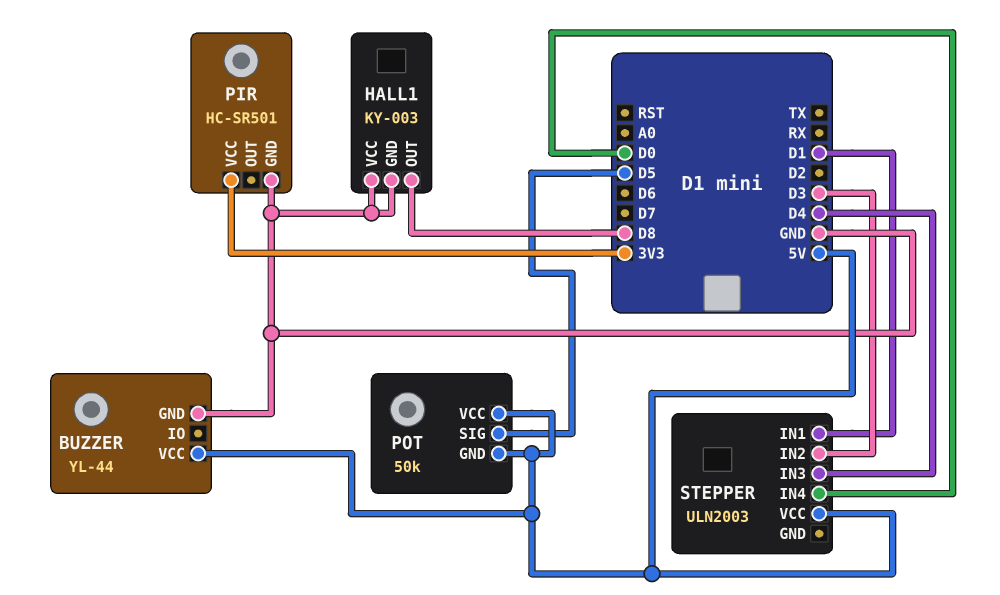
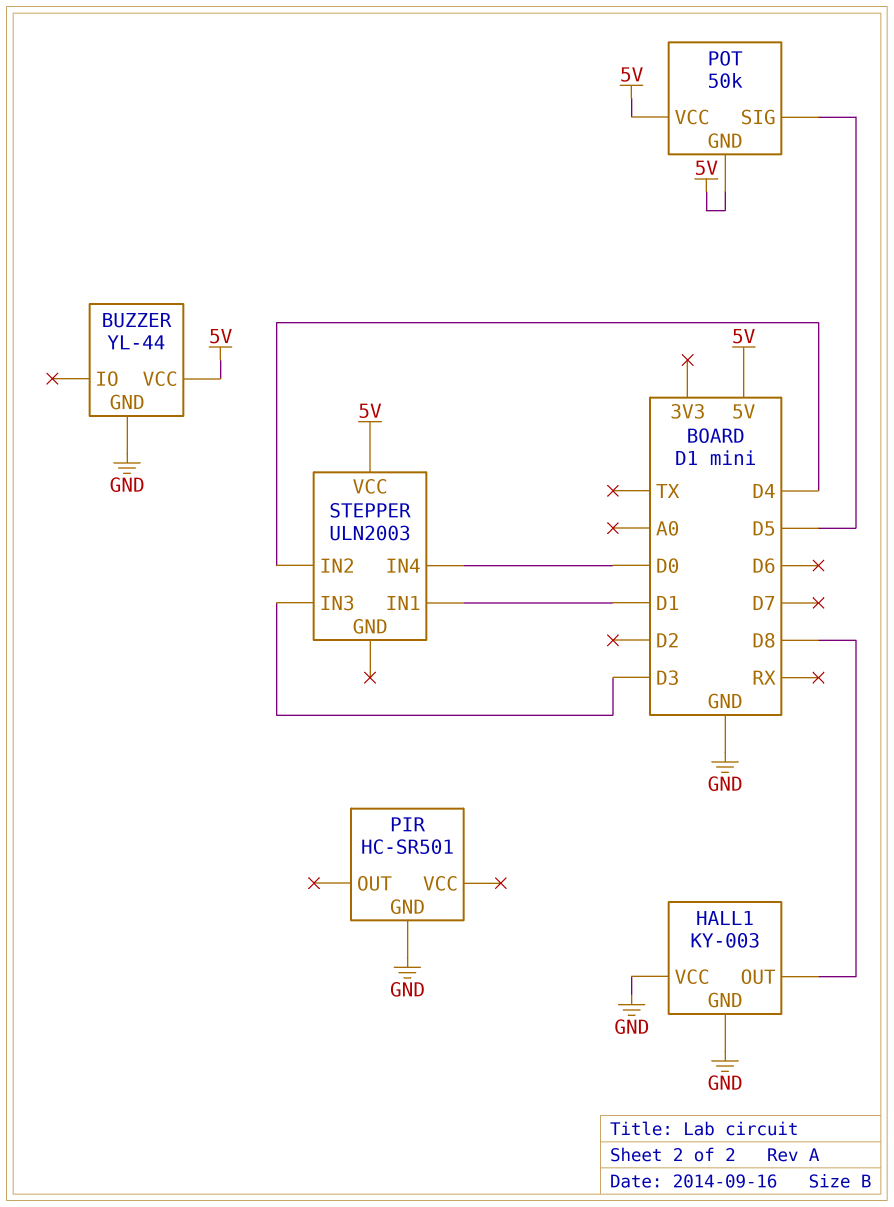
PIR pin VCC: 3V3 -> none
STEPPER pin IN2: D3 -> D4
STEPPER pin IN3: D4 -> D3

